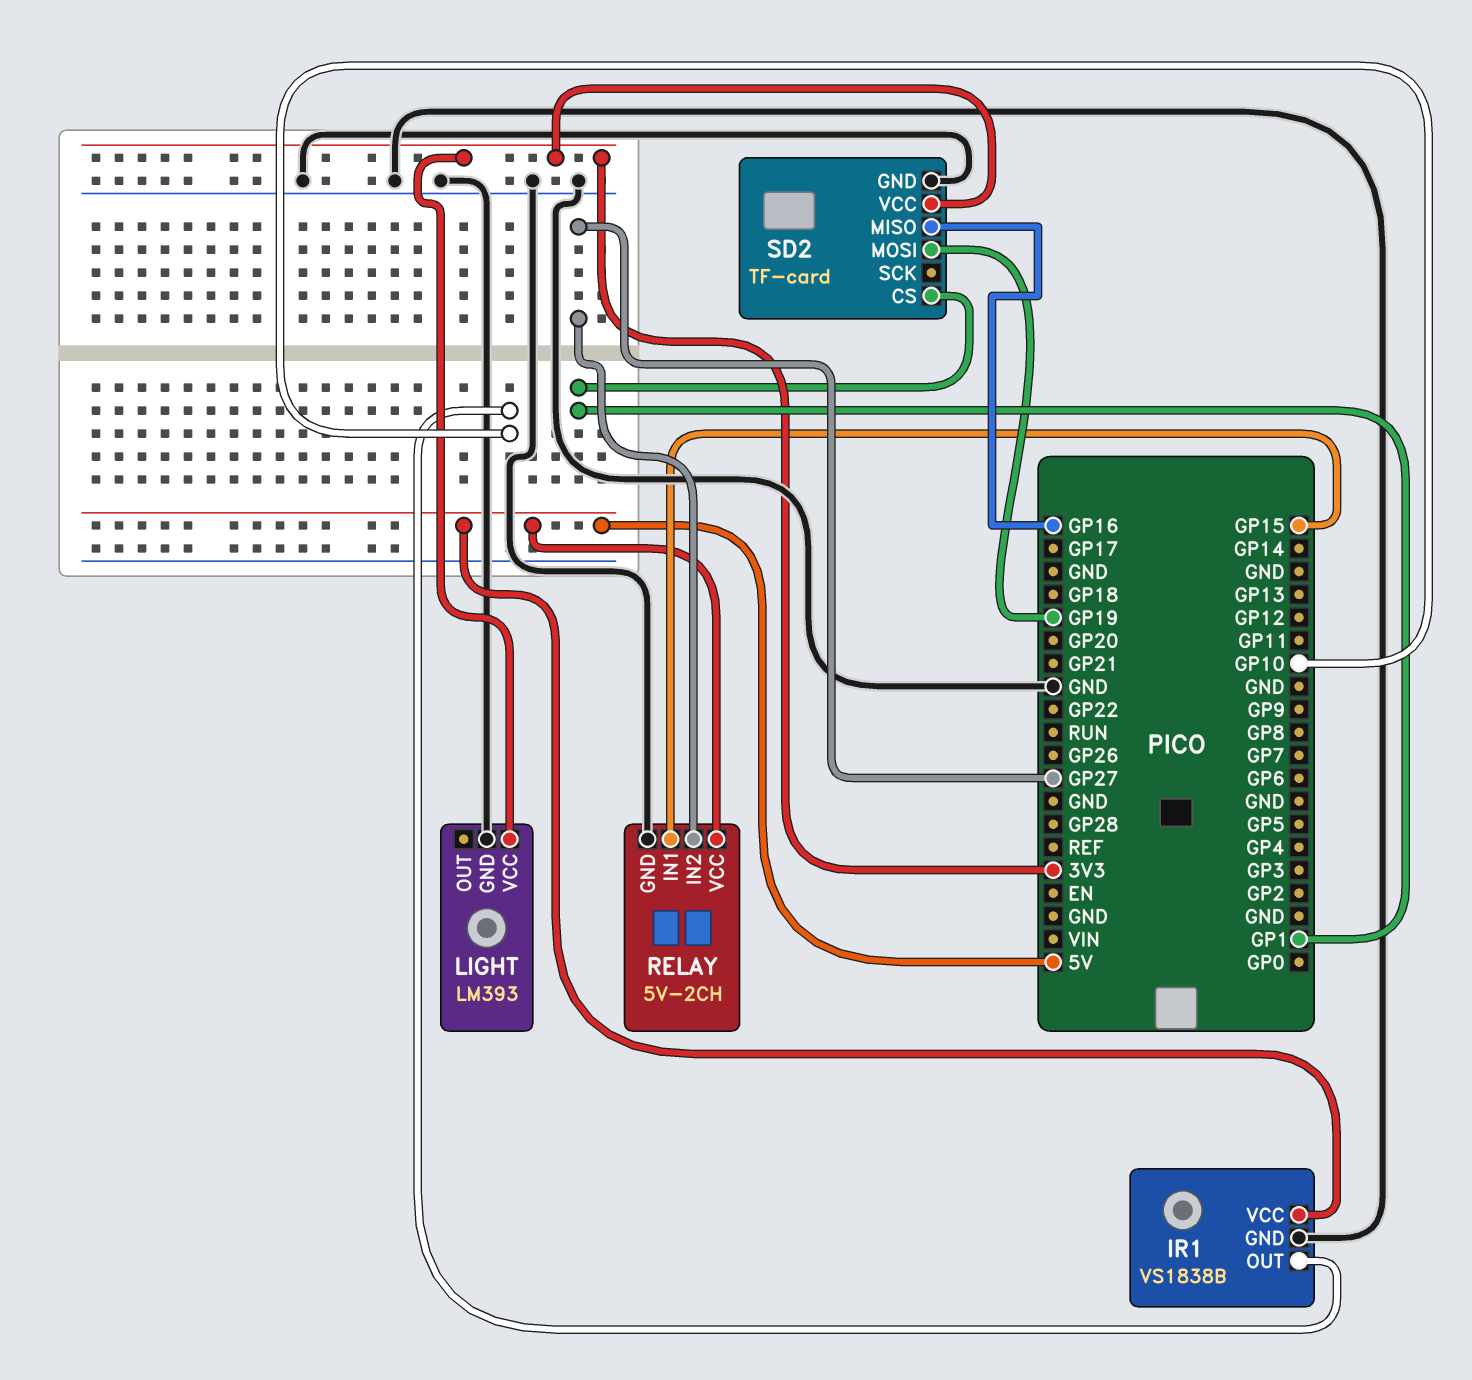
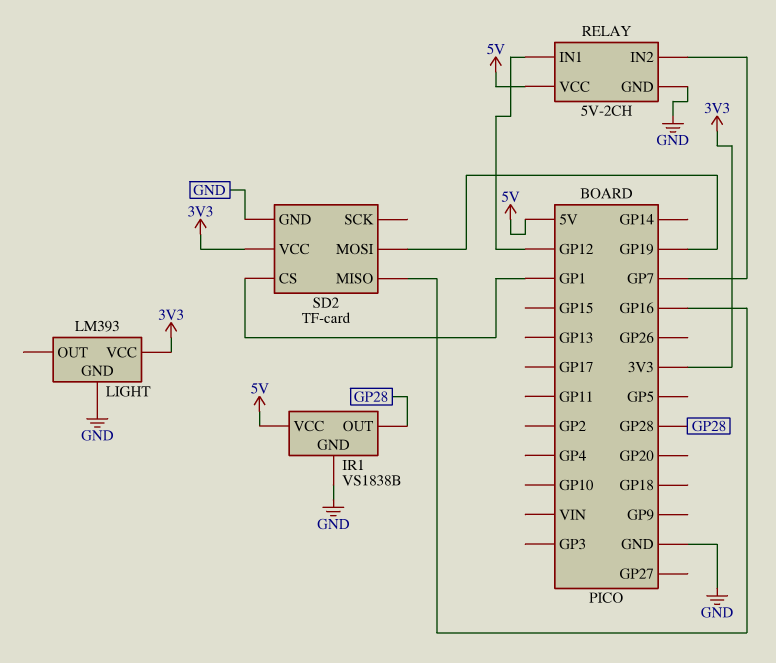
IR1 pin OUT: GP10 -> GP28
RELAY pin IN1: GP15 -> GP12
RELAY pin IN2: GP27 -> GP7

